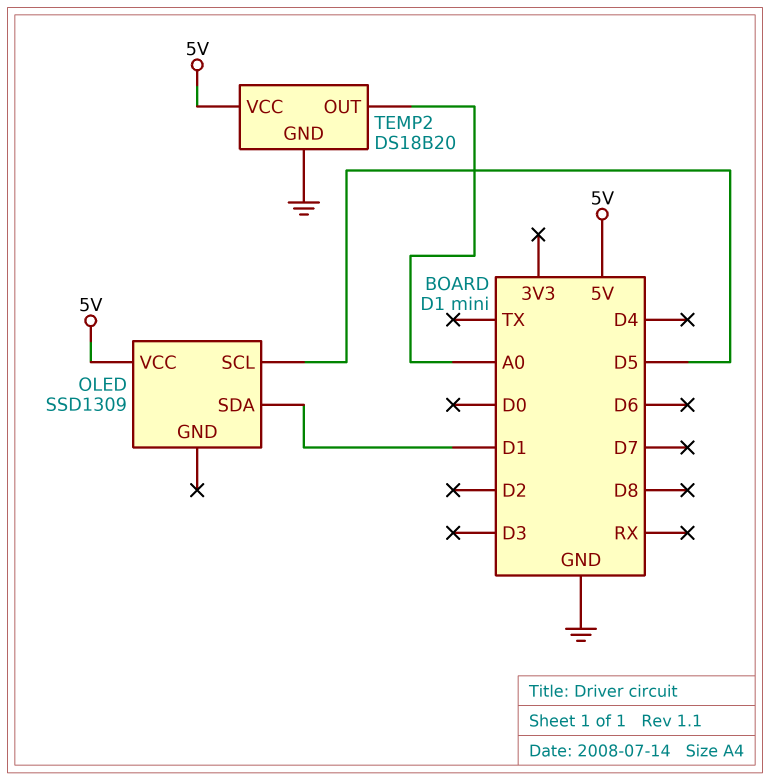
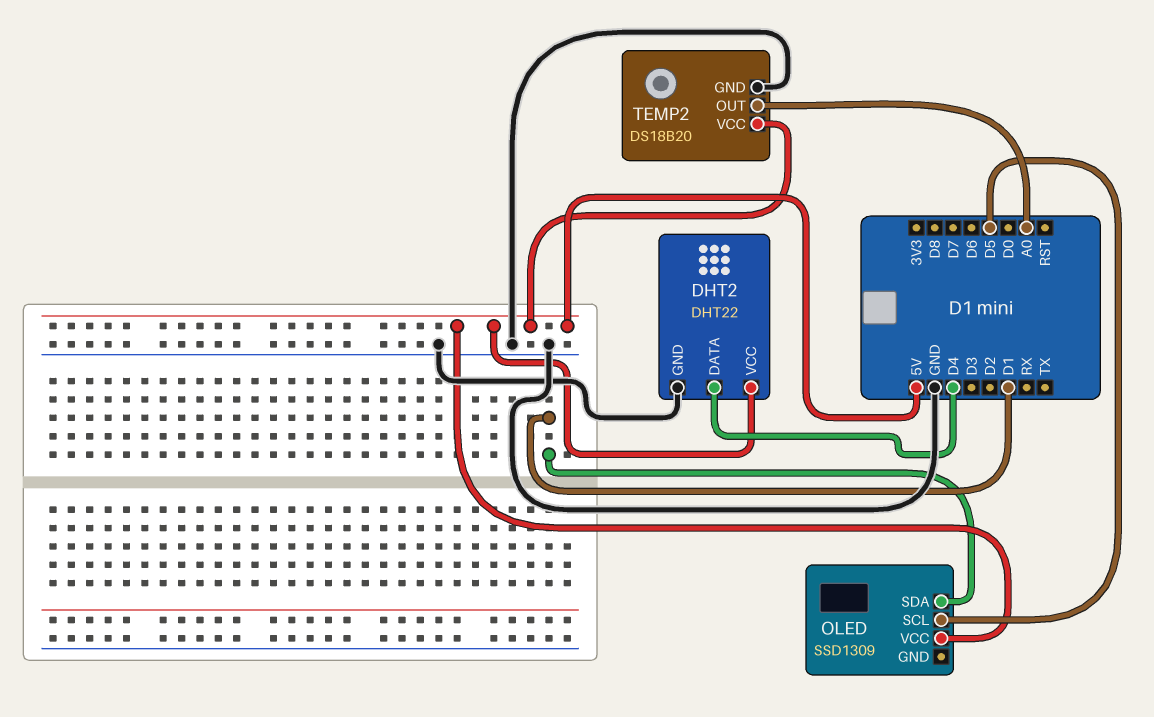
DHT2: none -> DHT22
DHT2 pin DATA: none -> D4
DHT2 pin GND: none -> GND
DHT2 pin VCC: none -> 5V

